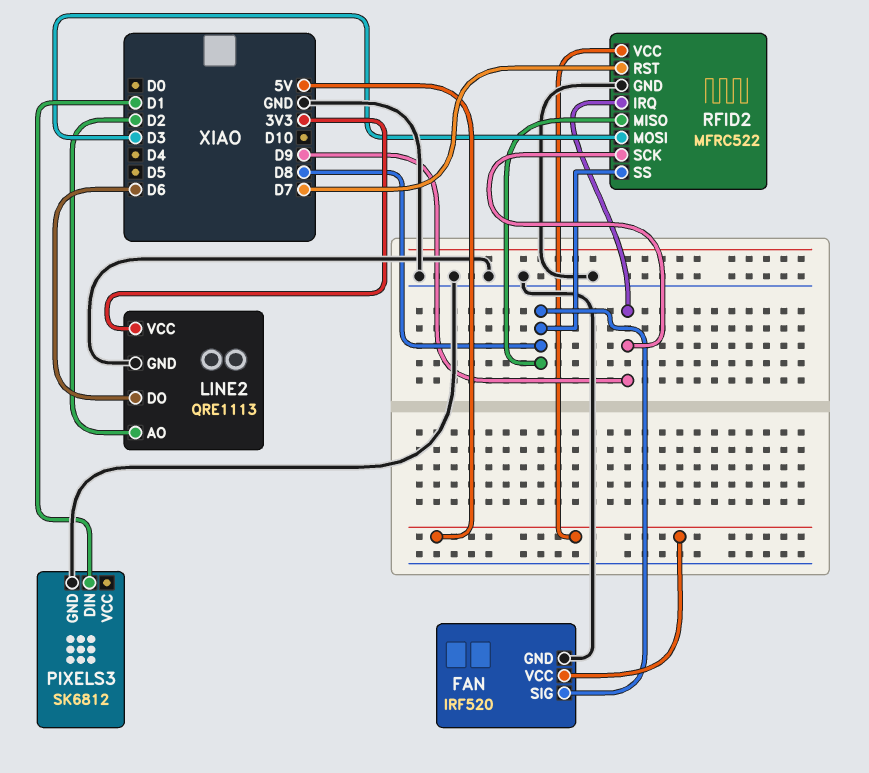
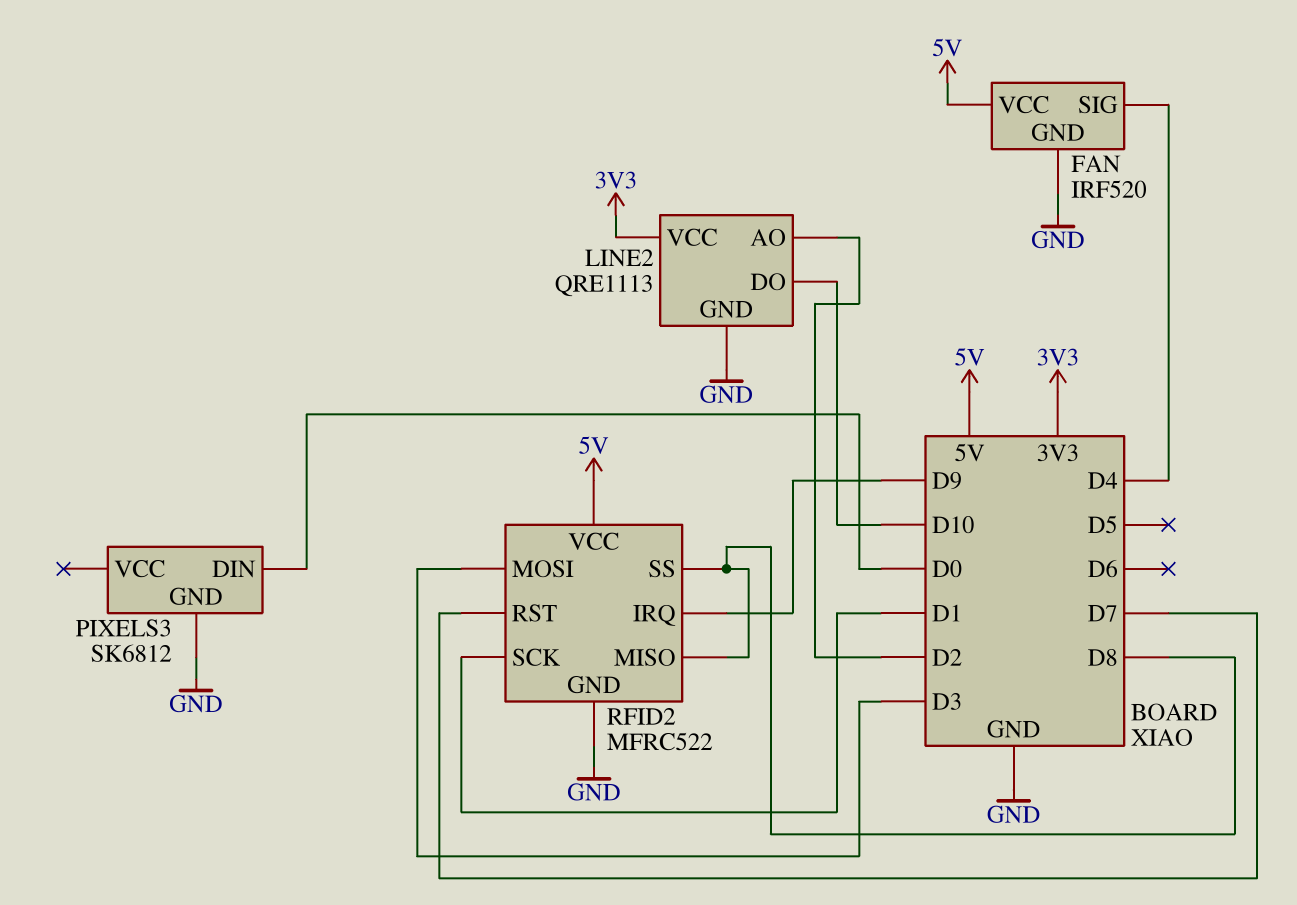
FAN pin SIG: D8 -> D4
LINE2 pin DO: D6 -> D10
PIXELS3 pin DIN: D1 -> D0
RFID2 pin SCK: D9 -> D1

